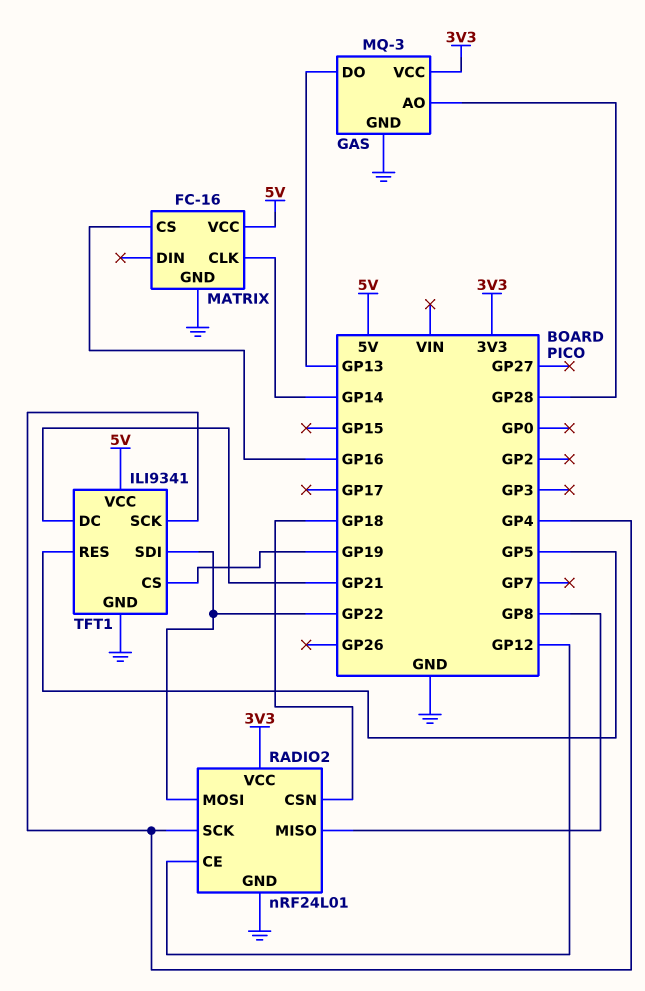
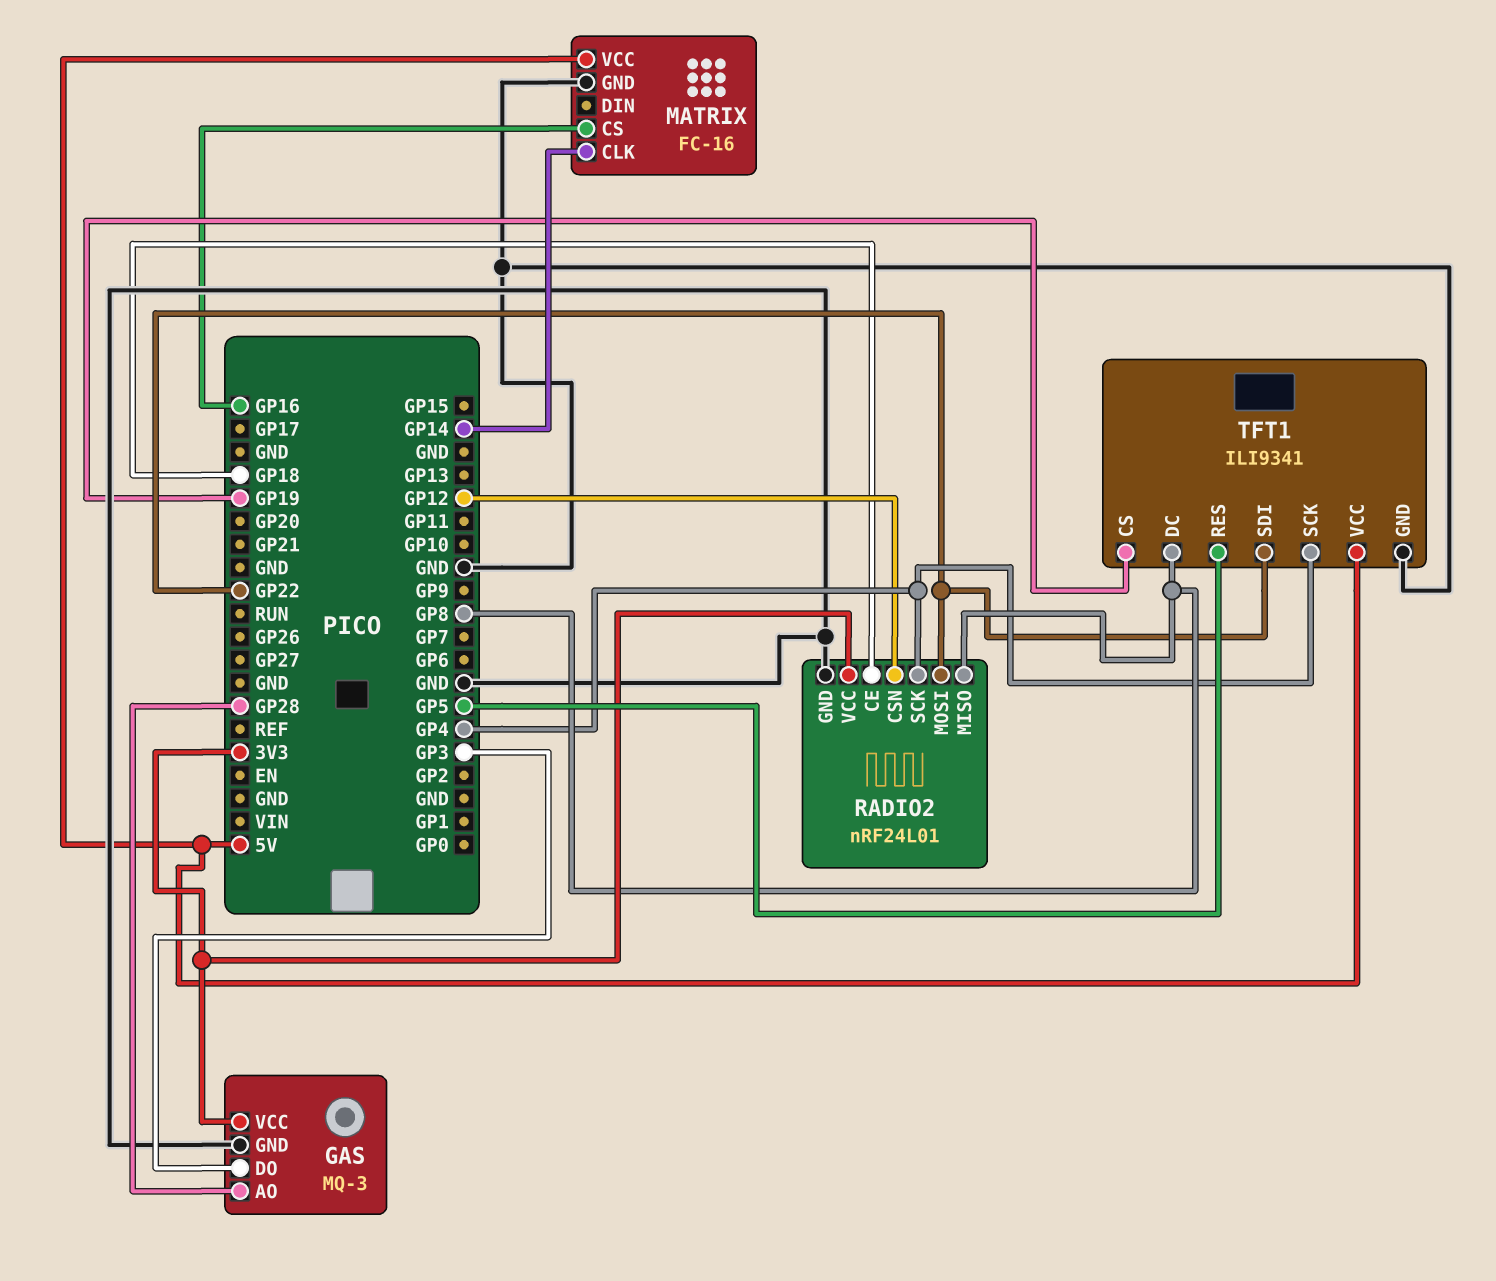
GAS pin DO: GP13 -> GP3
RADIO2 pin CE: GP12 -> GP18
RADIO2 pin CSN: GP18 -> GP12
TFT1 pin DC: GP21 -> GP8

